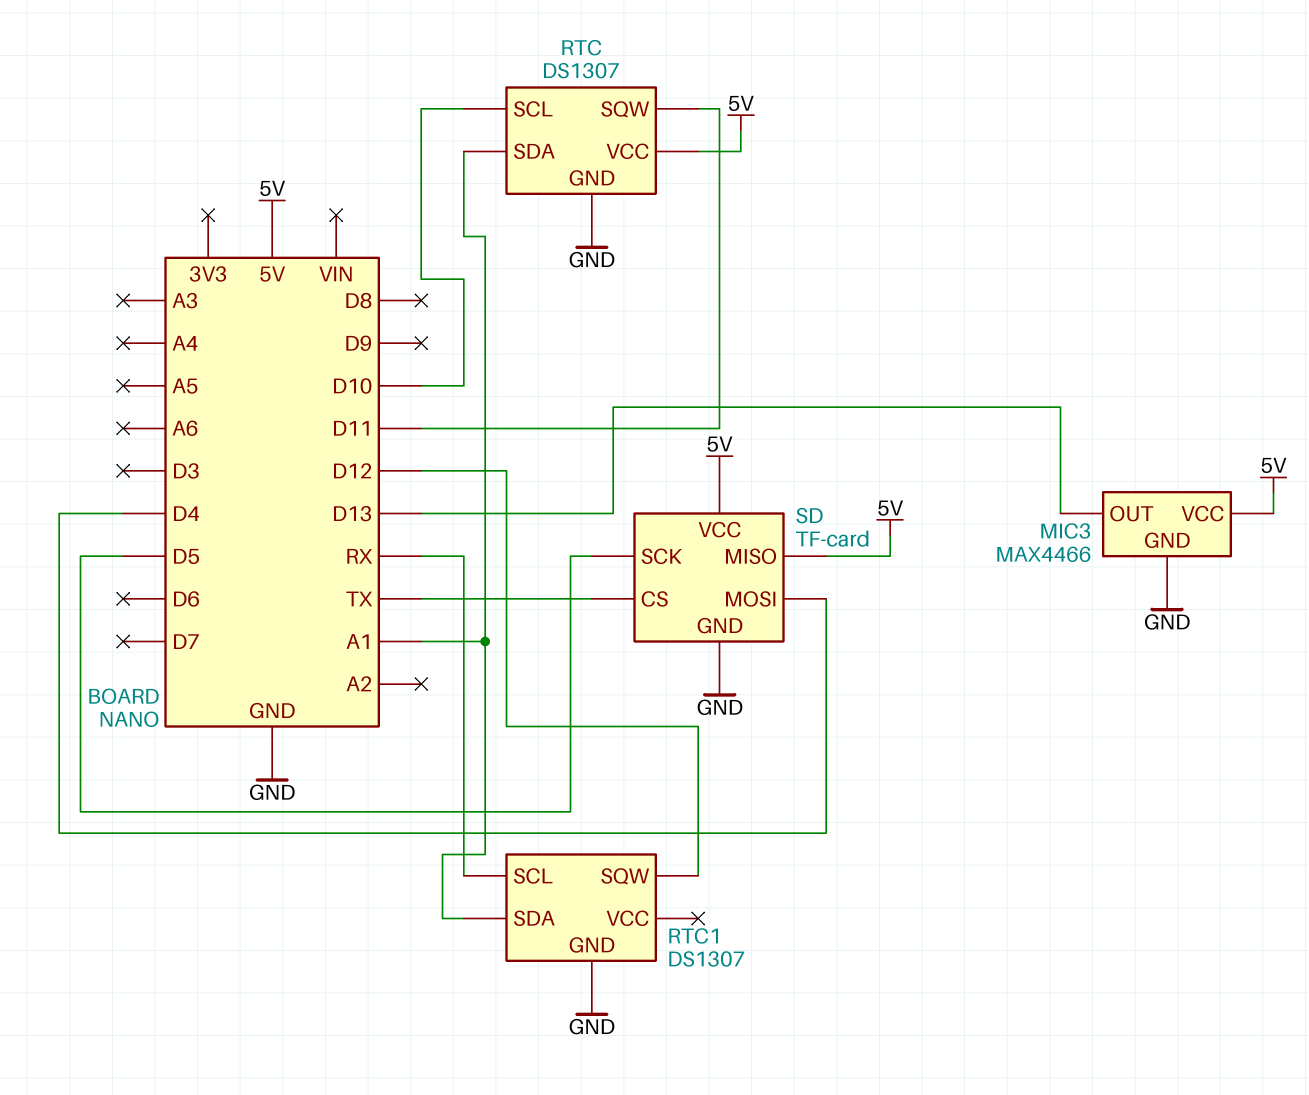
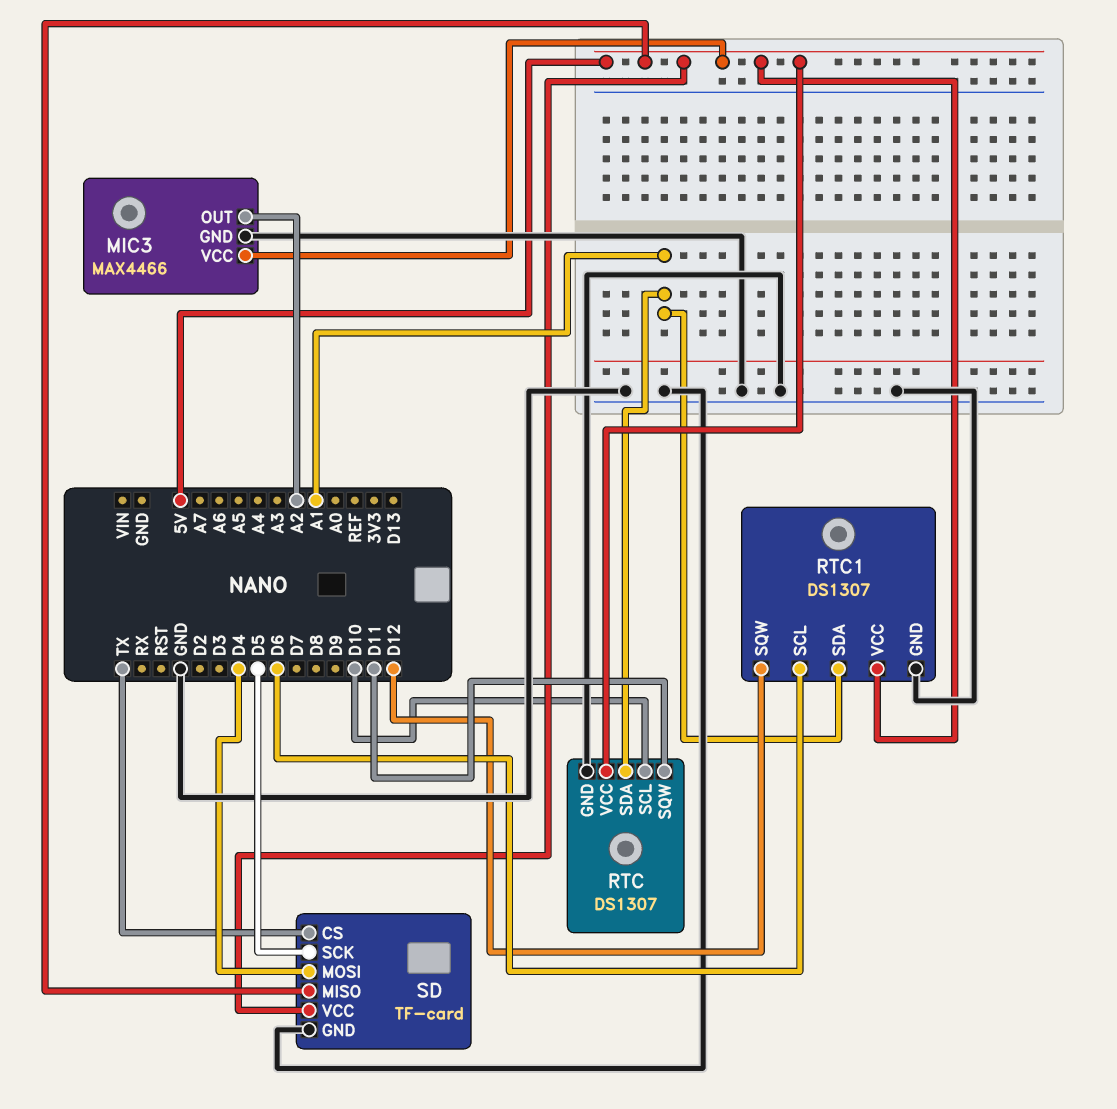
MIC3 pin OUT: D13 -> A2
RTC1 pin SCL: RX -> D6
RTC1 pin VCC: none -> 5V

